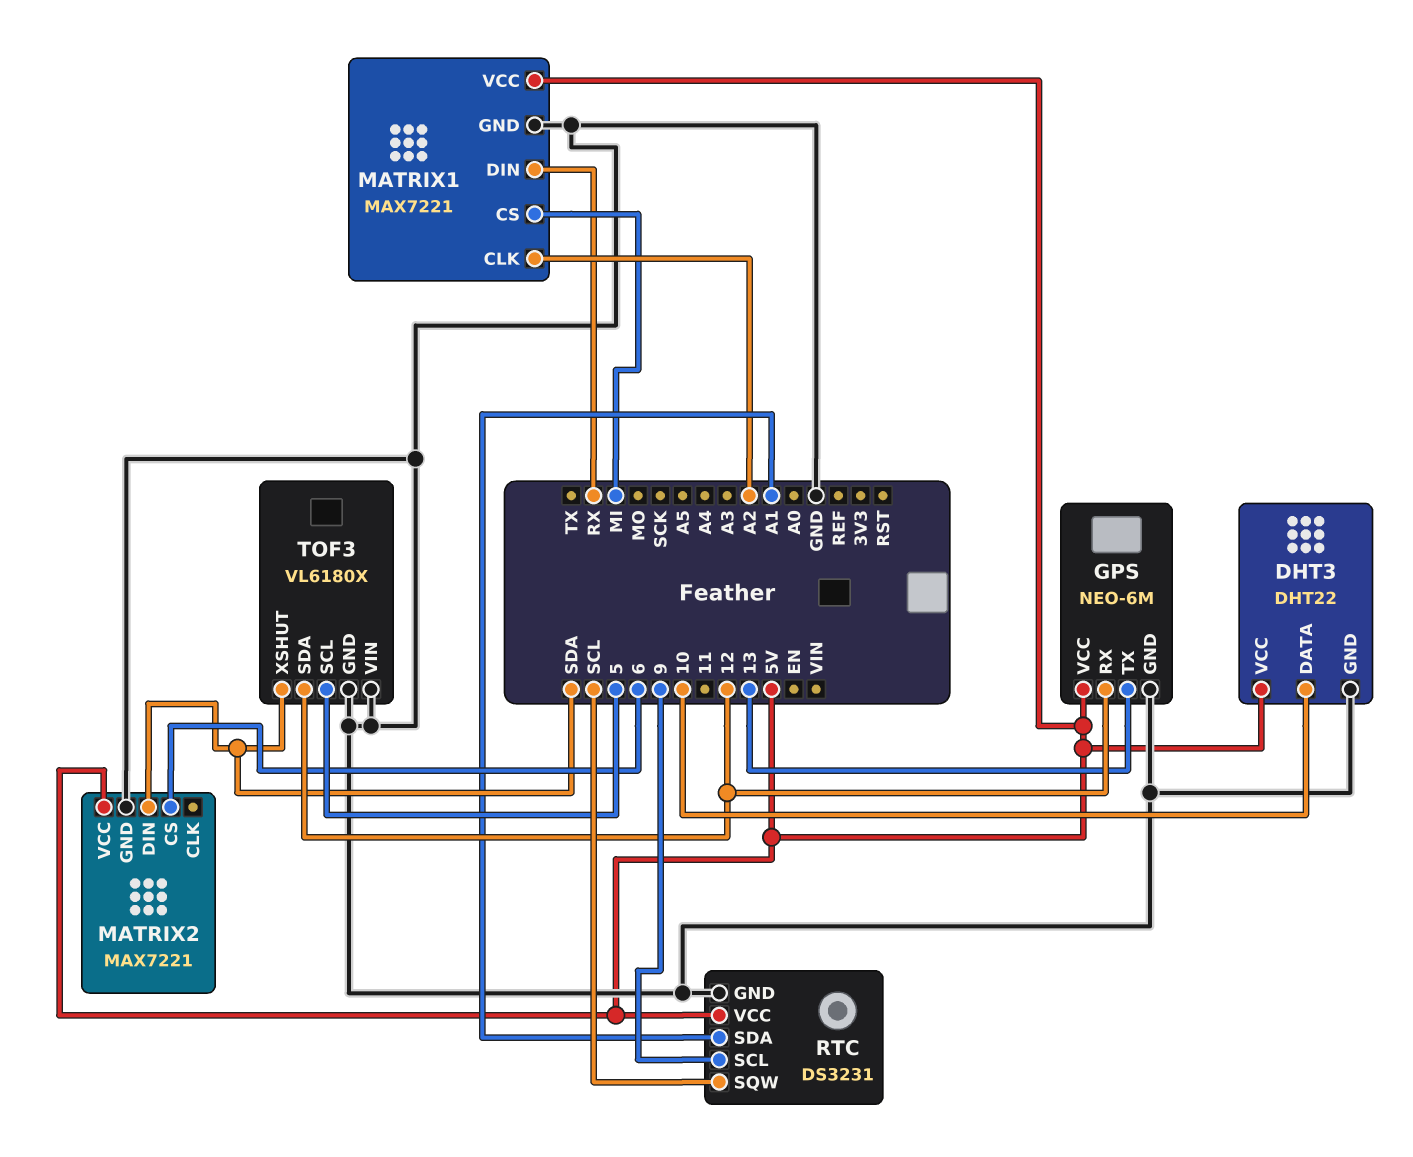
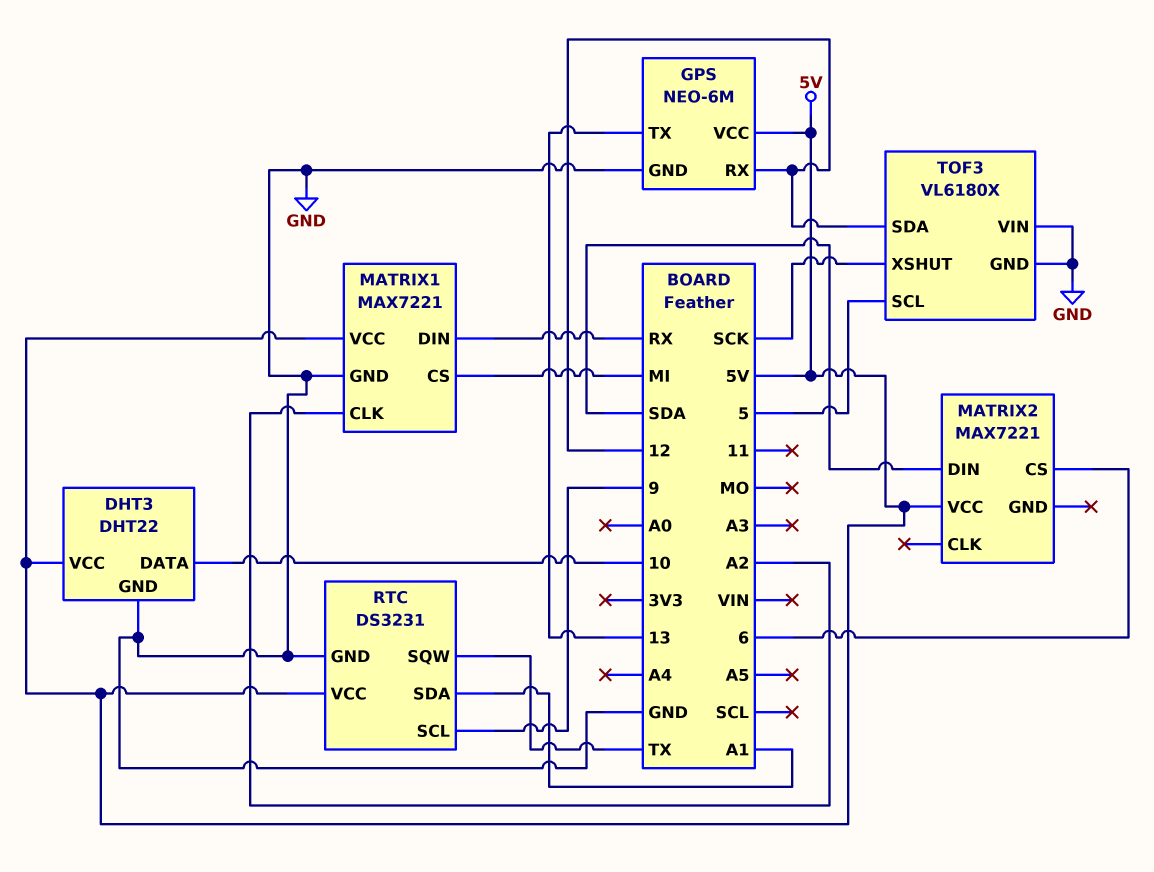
MATRIX2 pin GND: GND -> none
RTC pin SQW: SCL -> TX
TOF3 pin XSHUT: SDA -> SCK

